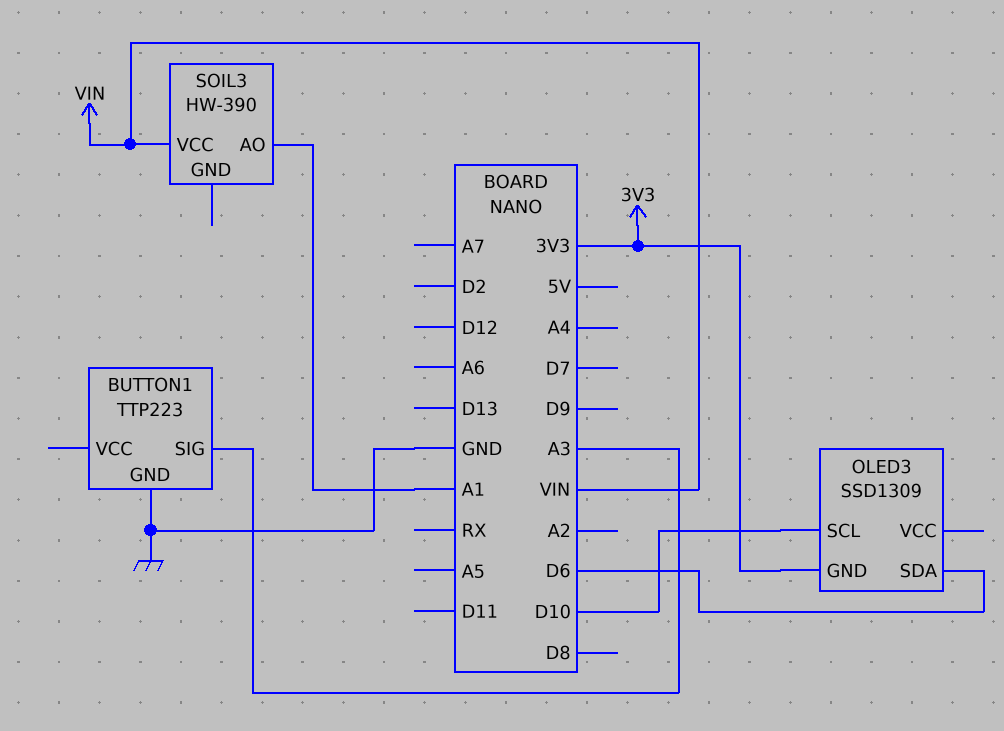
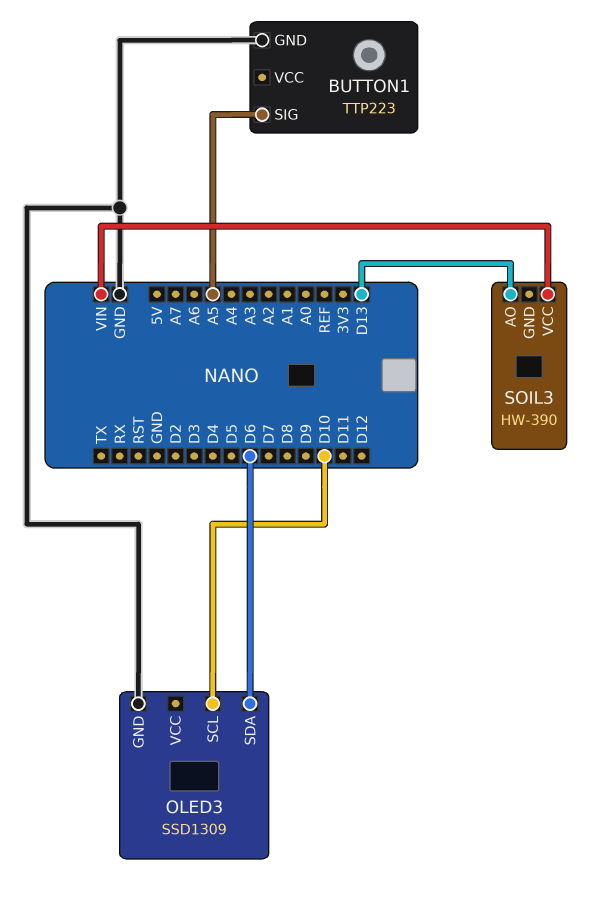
BUTTON1 pin SIG: A3 -> A5
OLED3 pin GND: 3V3 -> GND
SOIL3 pin AO: A1 -> D13

